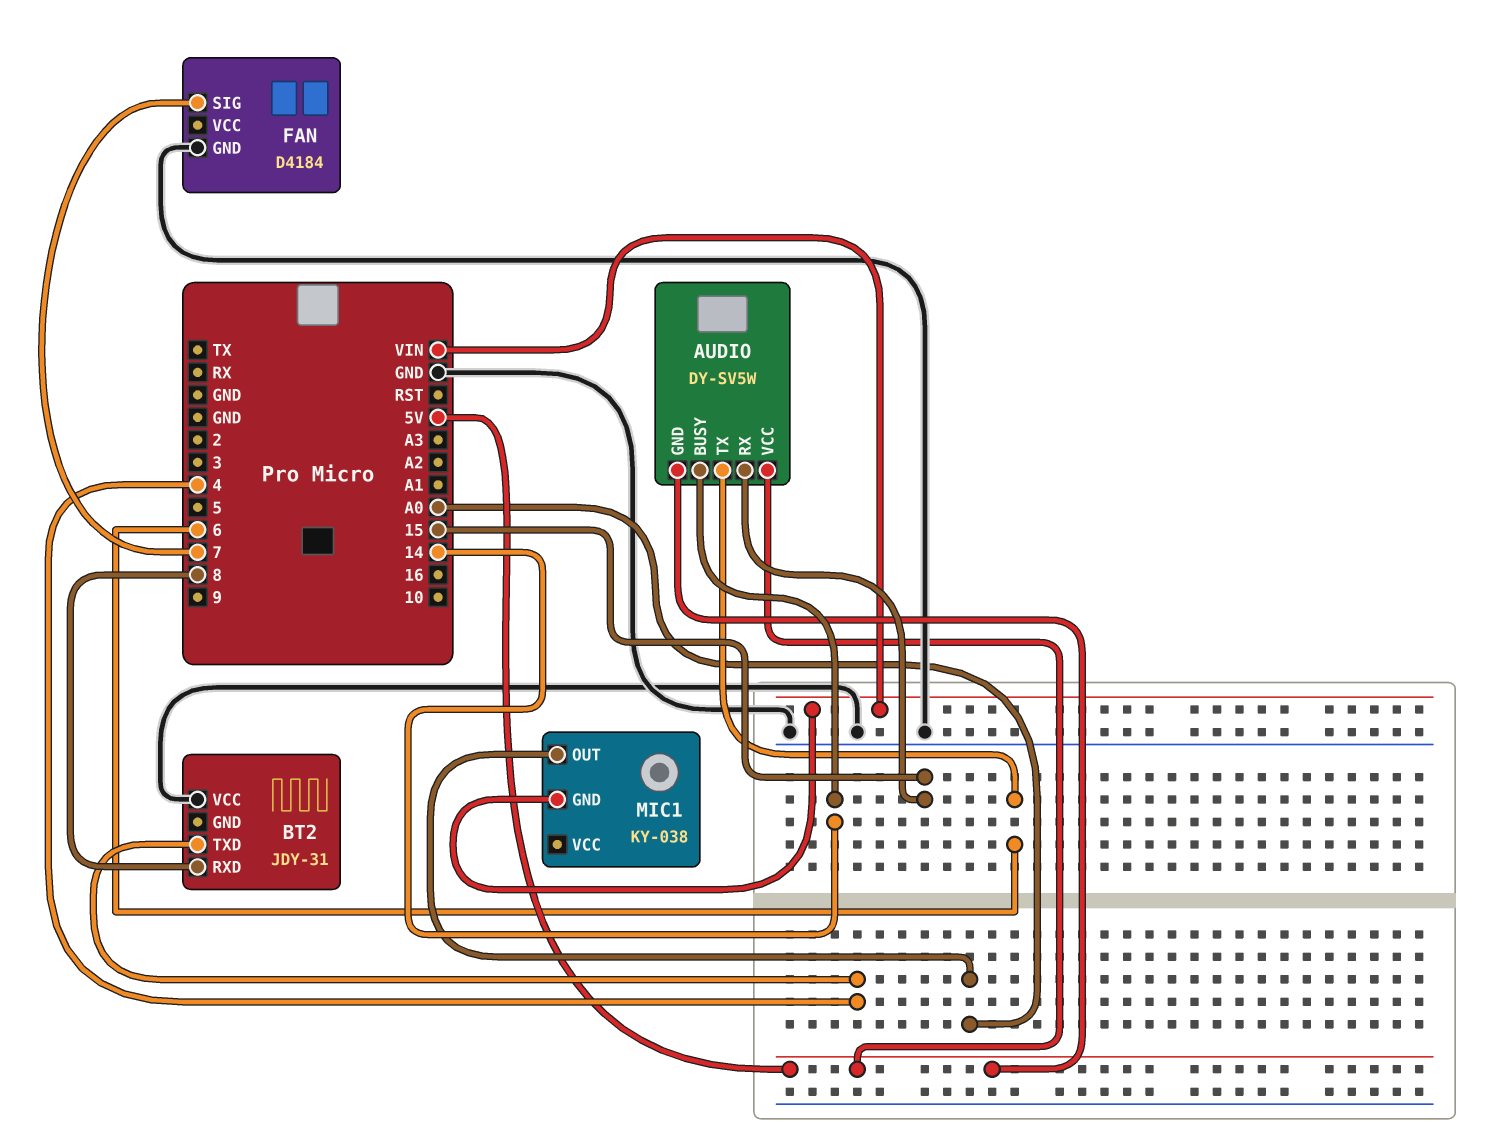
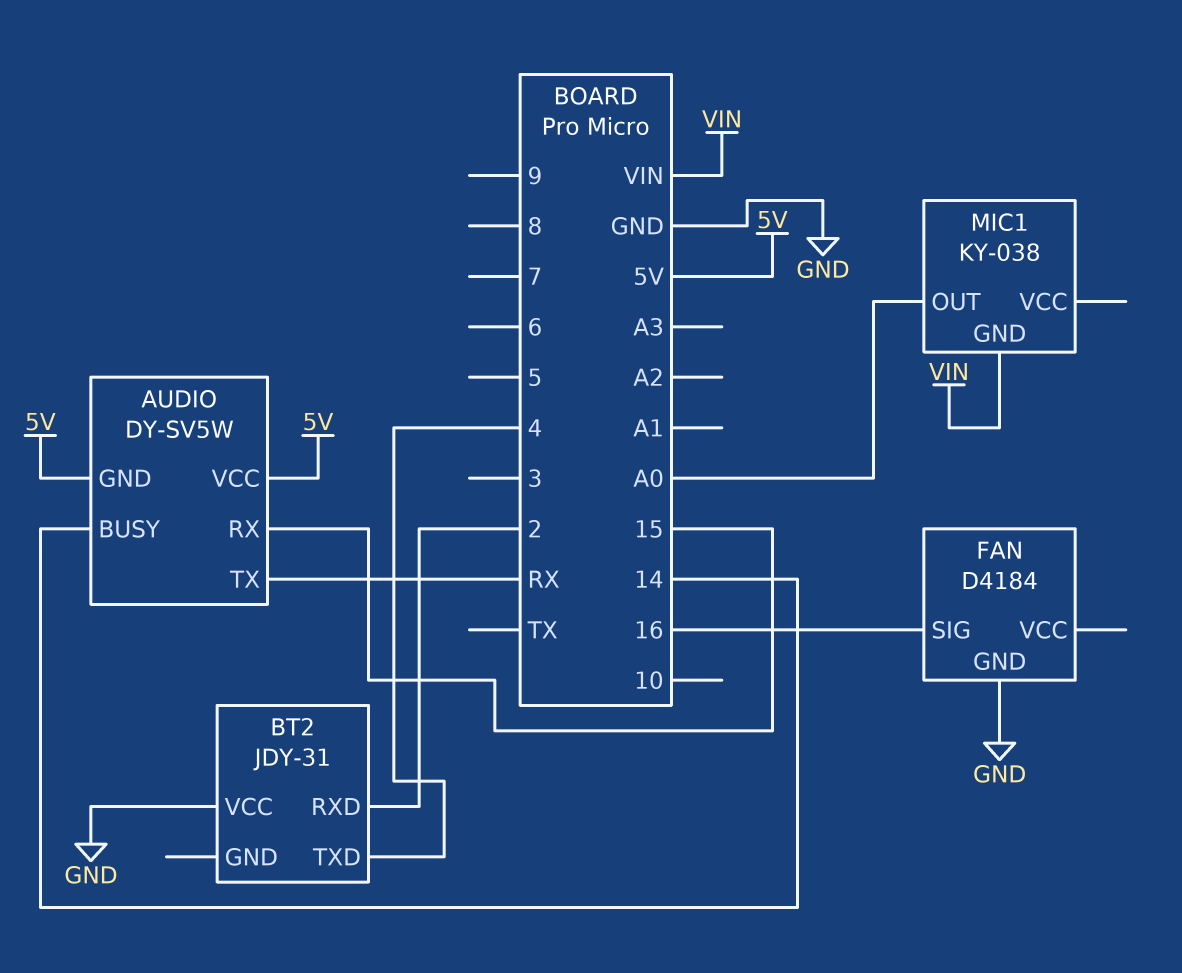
AUDIO pin TX: 6 -> RX
BT2 pin RXD: 8 -> 2
FAN pin SIG: 7 -> 16

